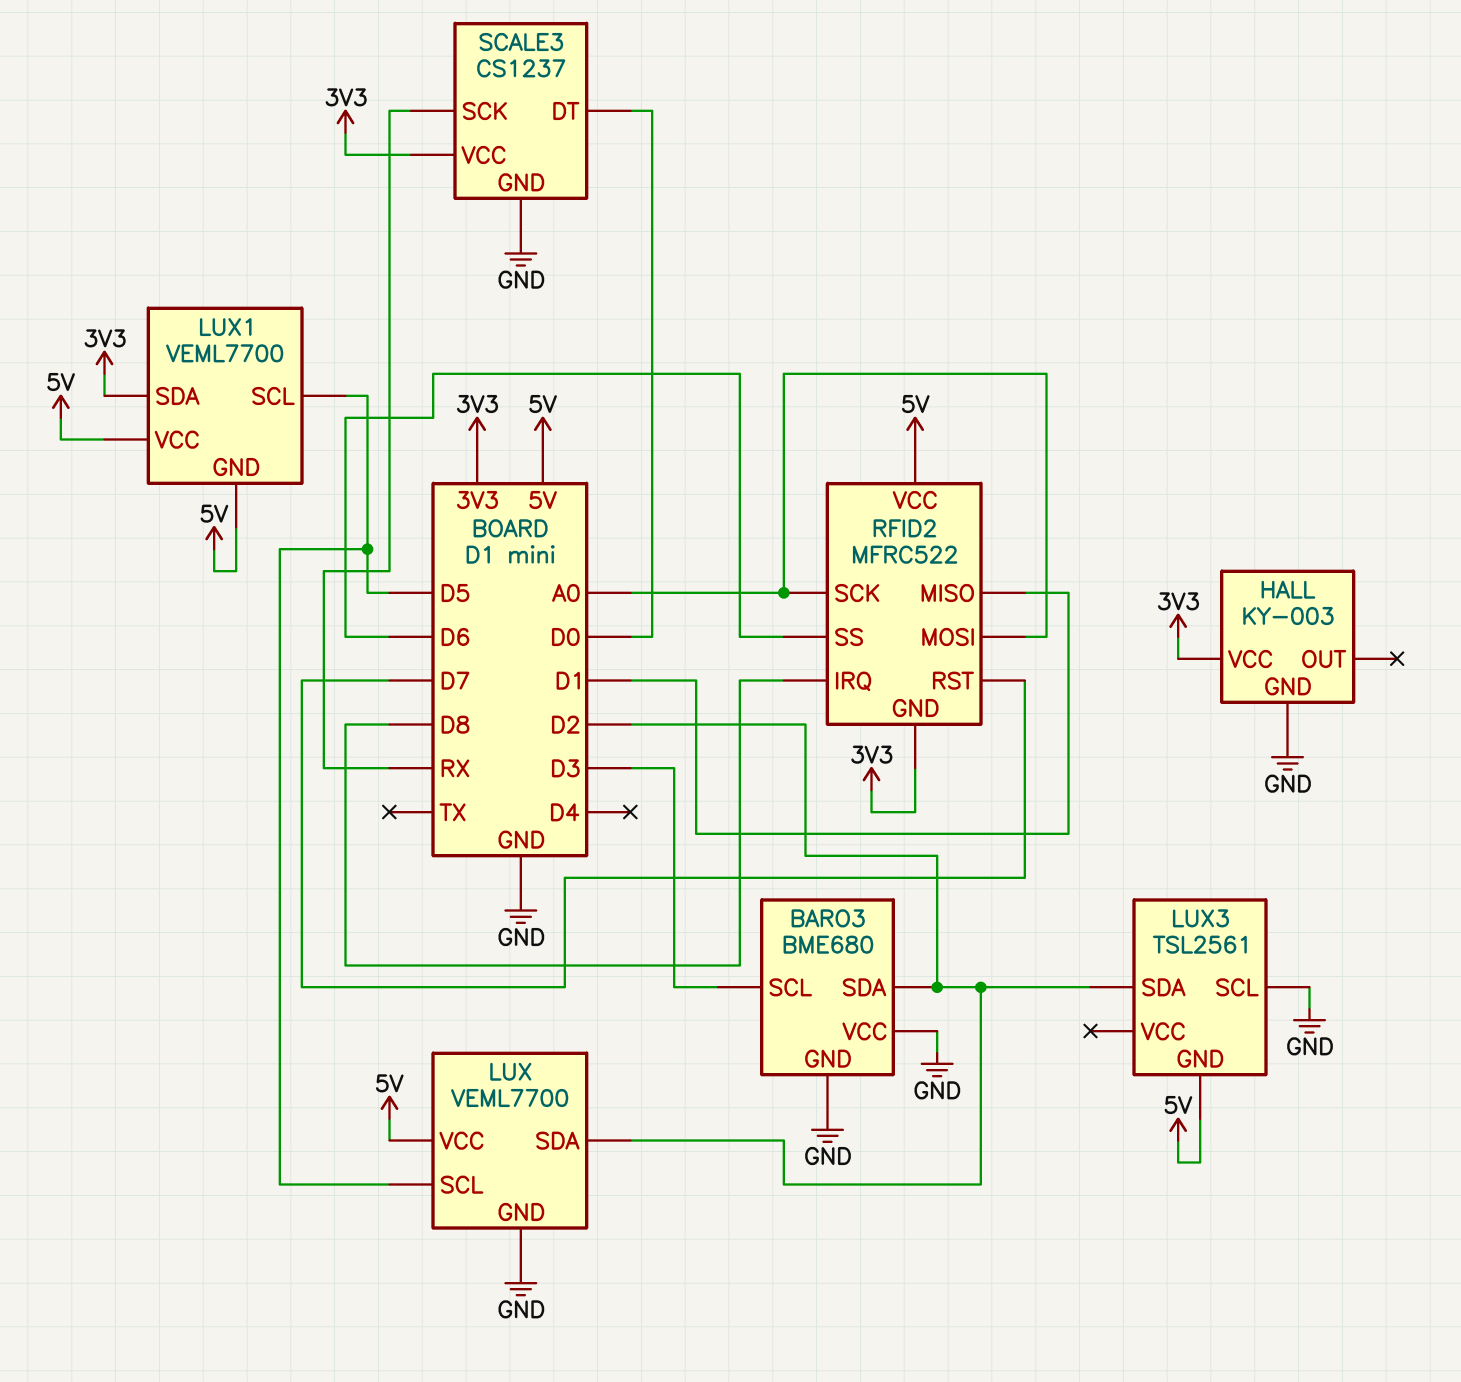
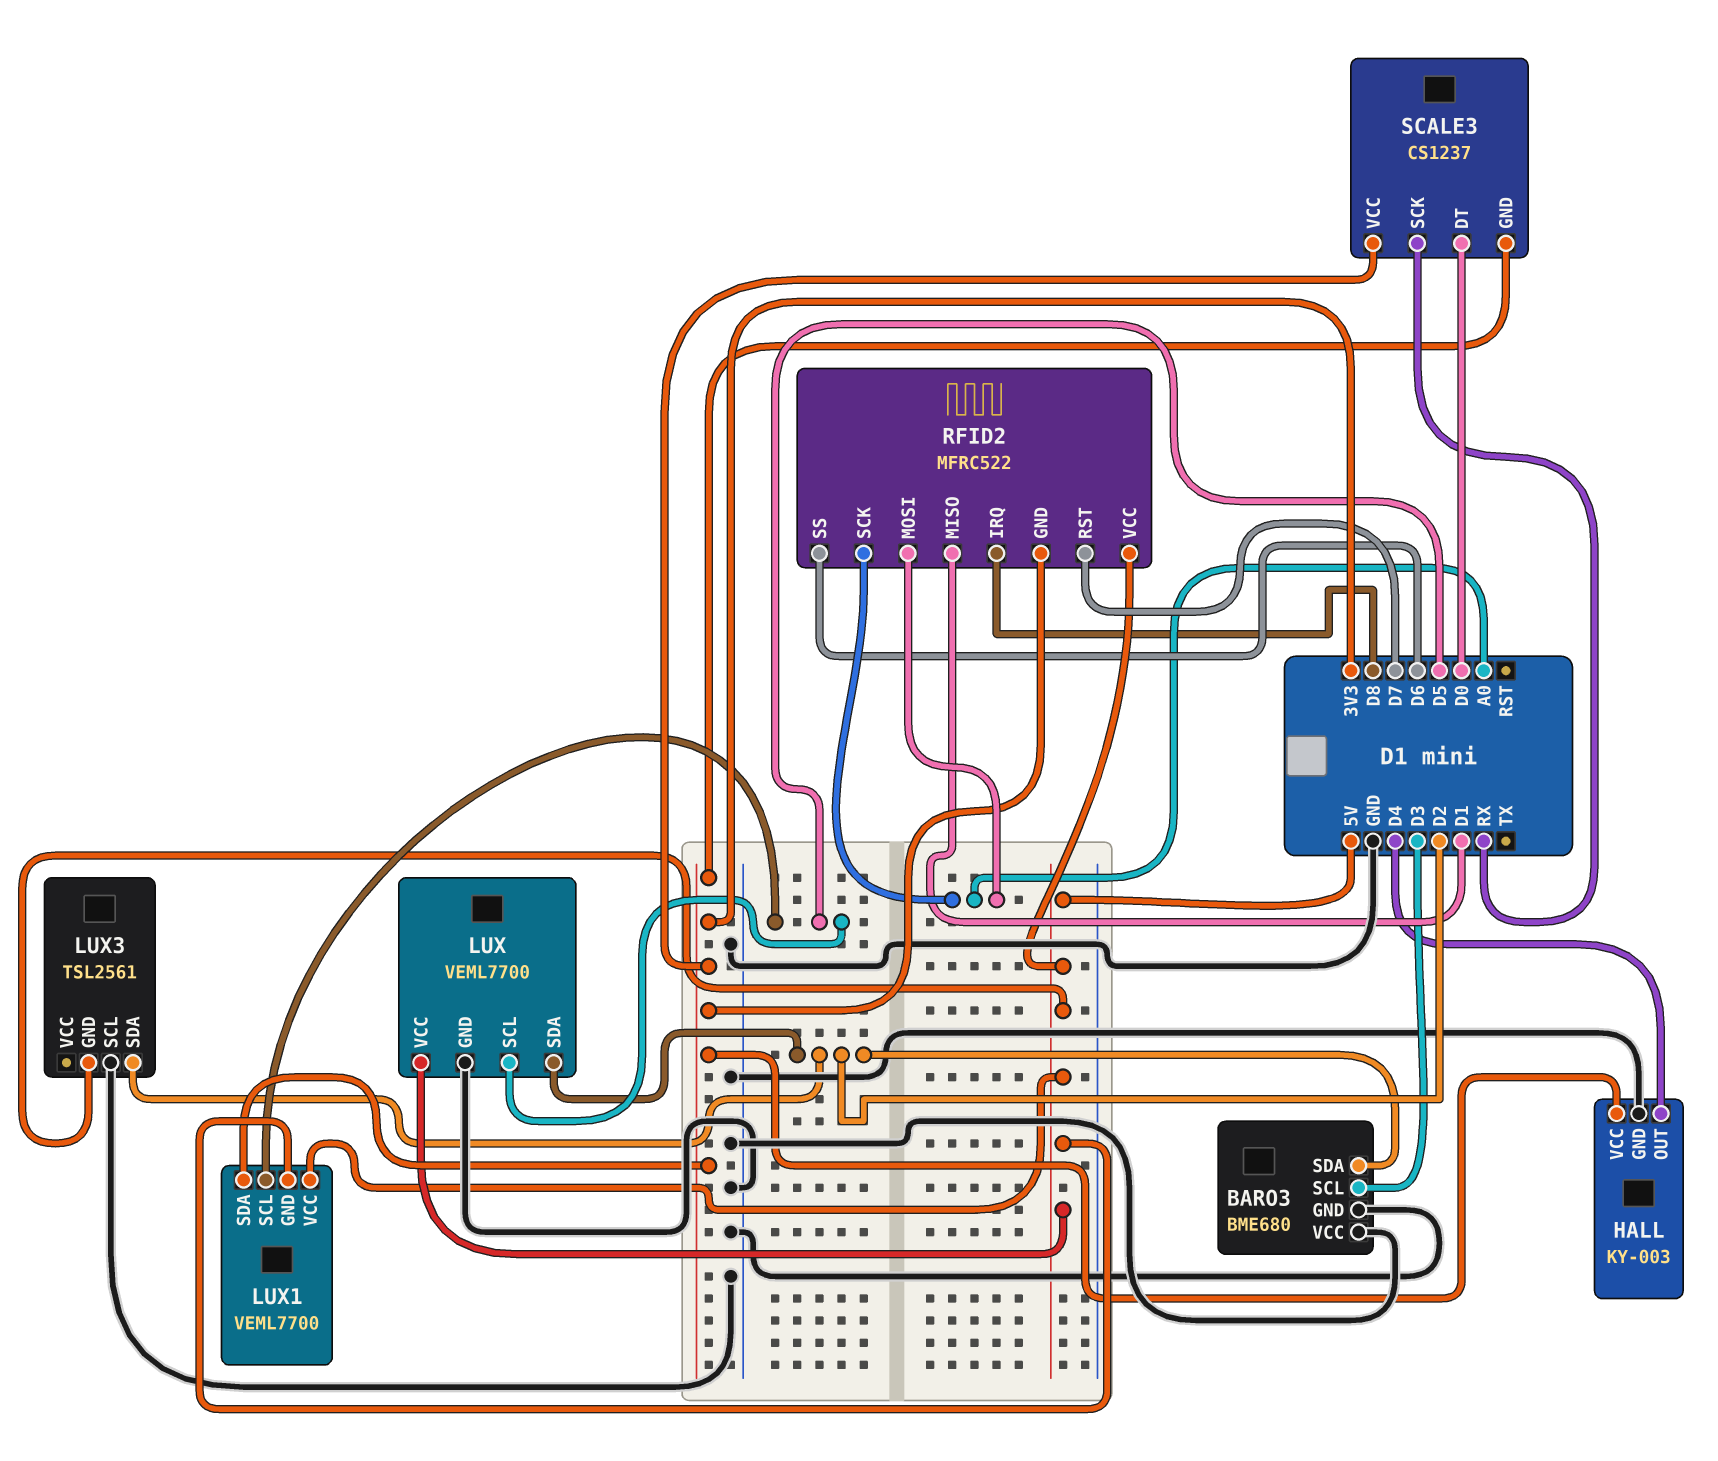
HALL pin OUT: none -> D4
SCALE3 pin GND: GND -> 3V3

